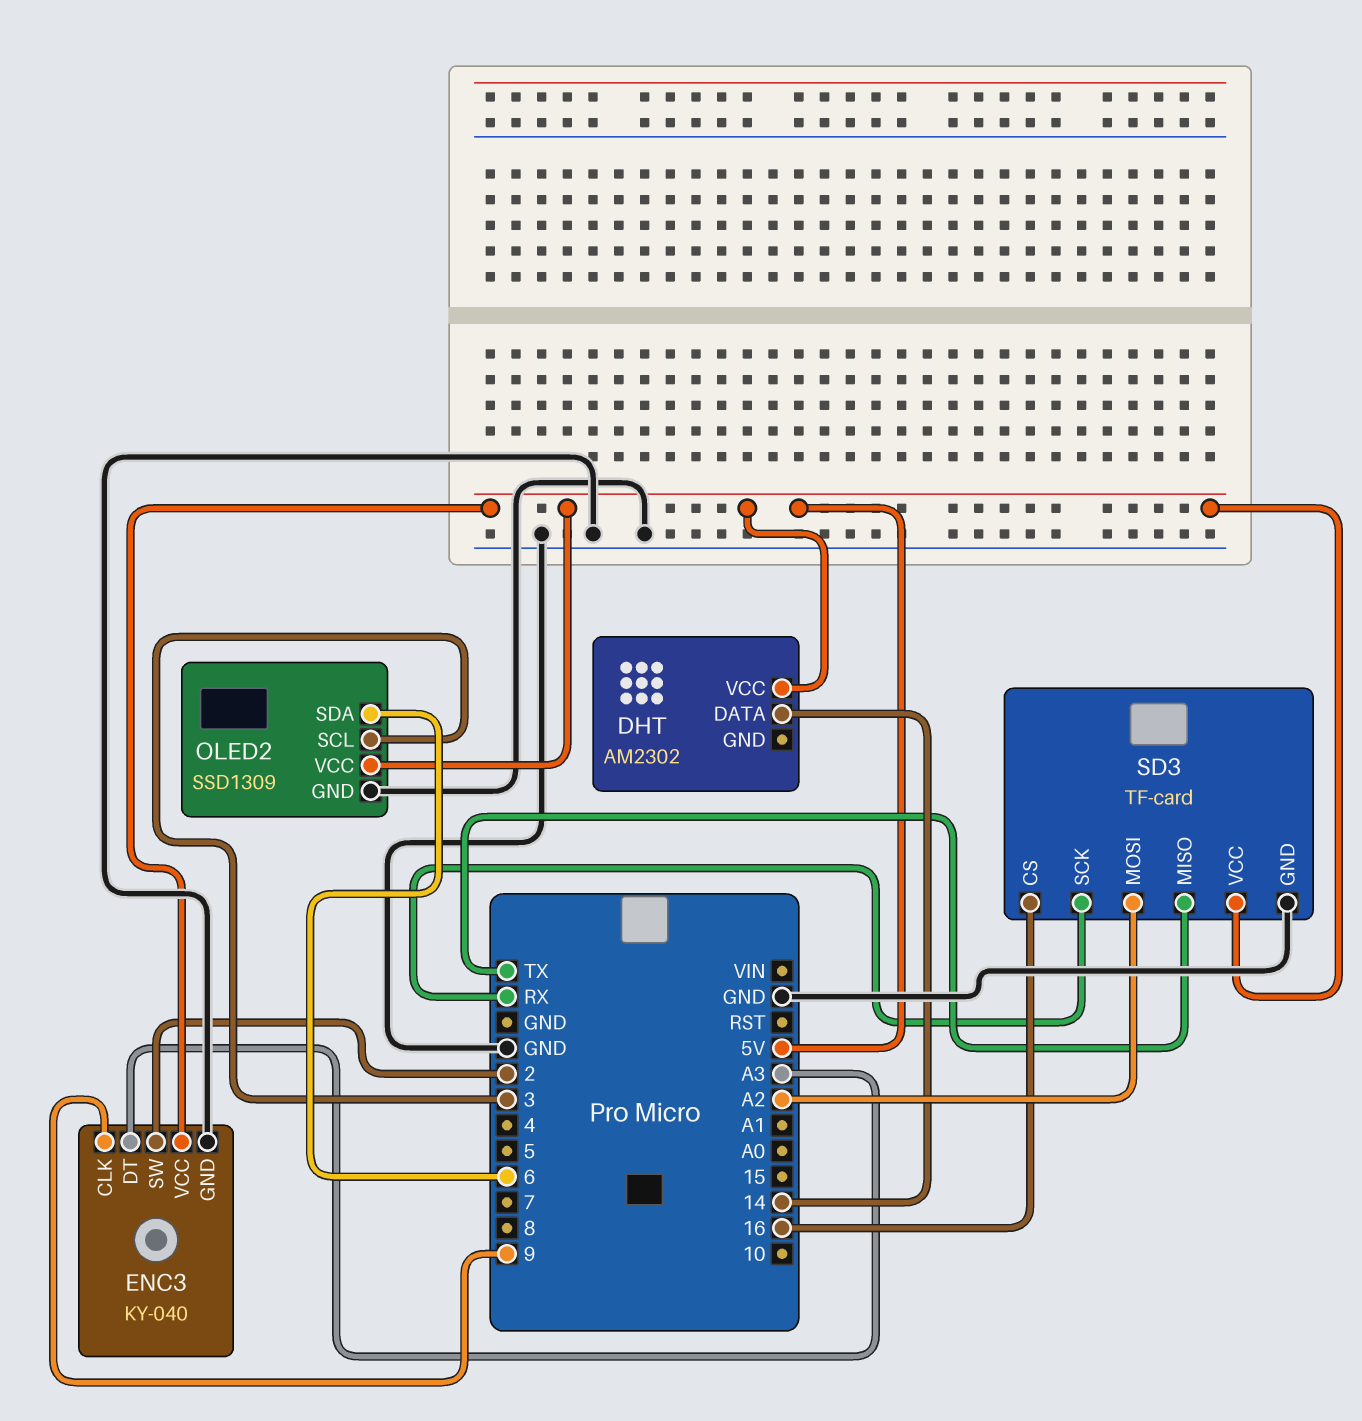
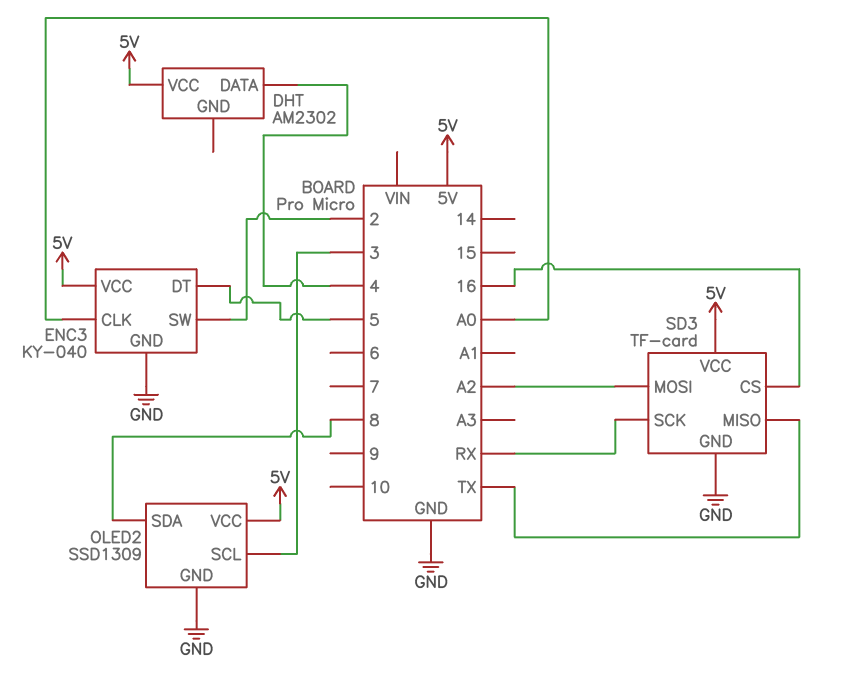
DHT pin DATA: 14 -> 4
ENC3 pin CLK: 9 -> A0
ENC3 pin DT: A3 -> 5
OLED2 pin SDA: 6 -> 8

